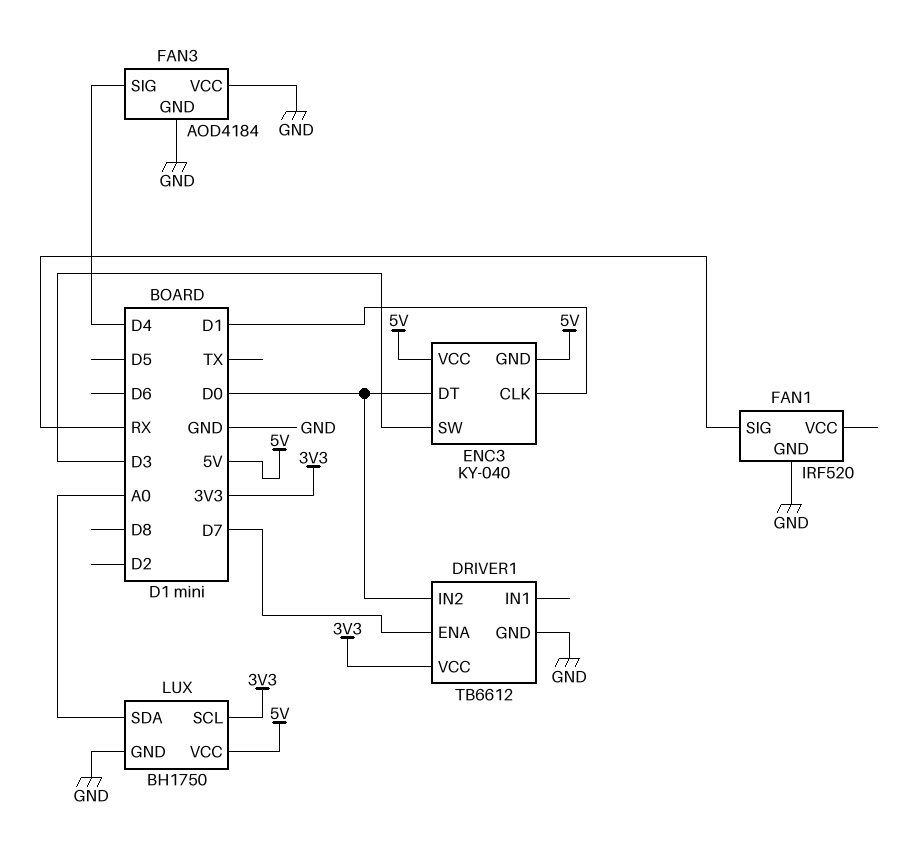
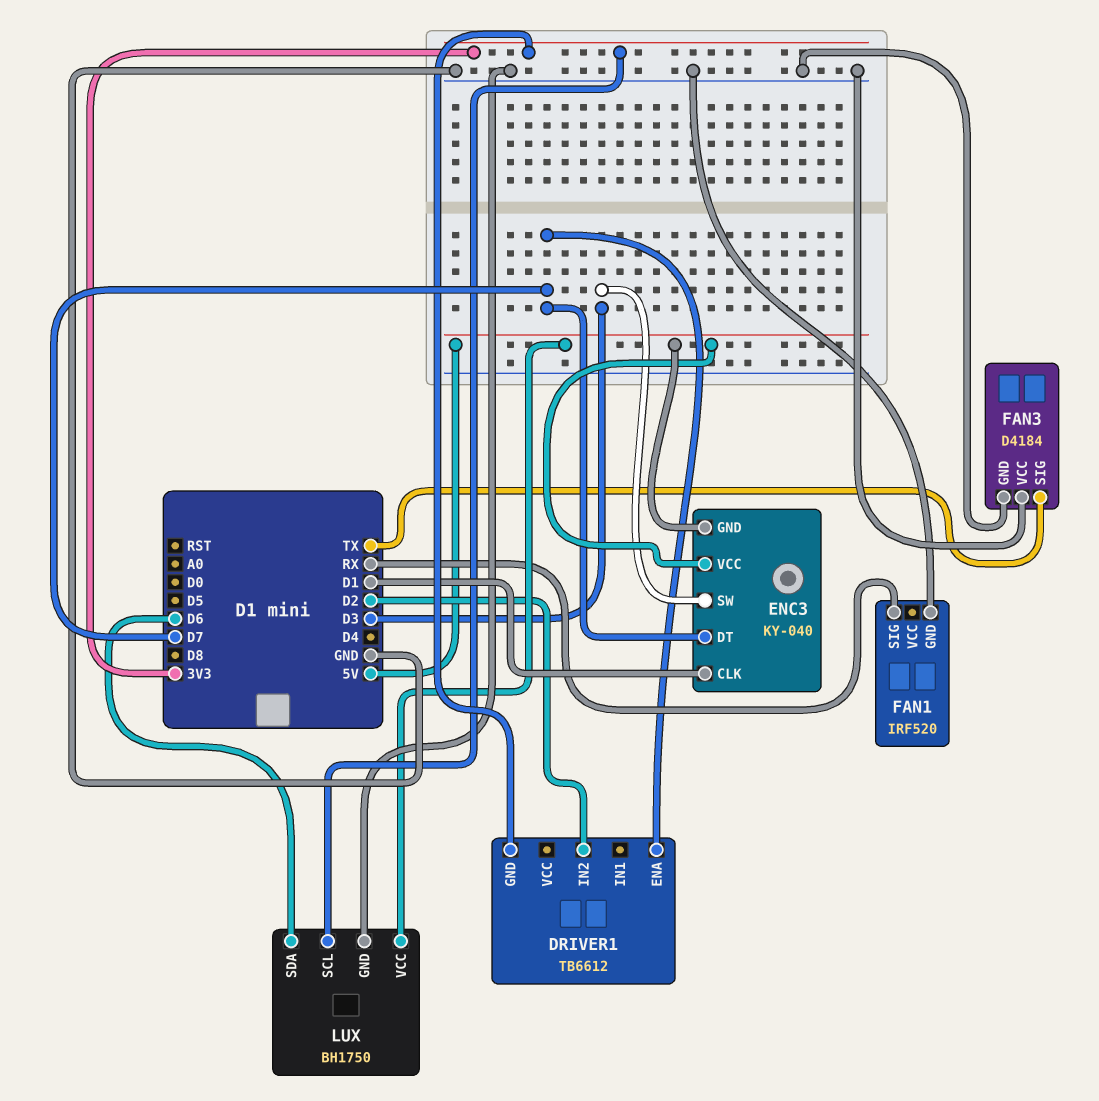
DRIVER1 pin GND: GND -> 3V3
DRIVER1 pin IN2: D0 -> D2
DRIVER1 pin VCC: 3V3 -> none
ENC3 pin DT: D0 -> D7
FAN3: AOD4184 -> D4184
FAN3 pin SIG: D4 -> TX
LUX pin SDA: A0 -> D6

